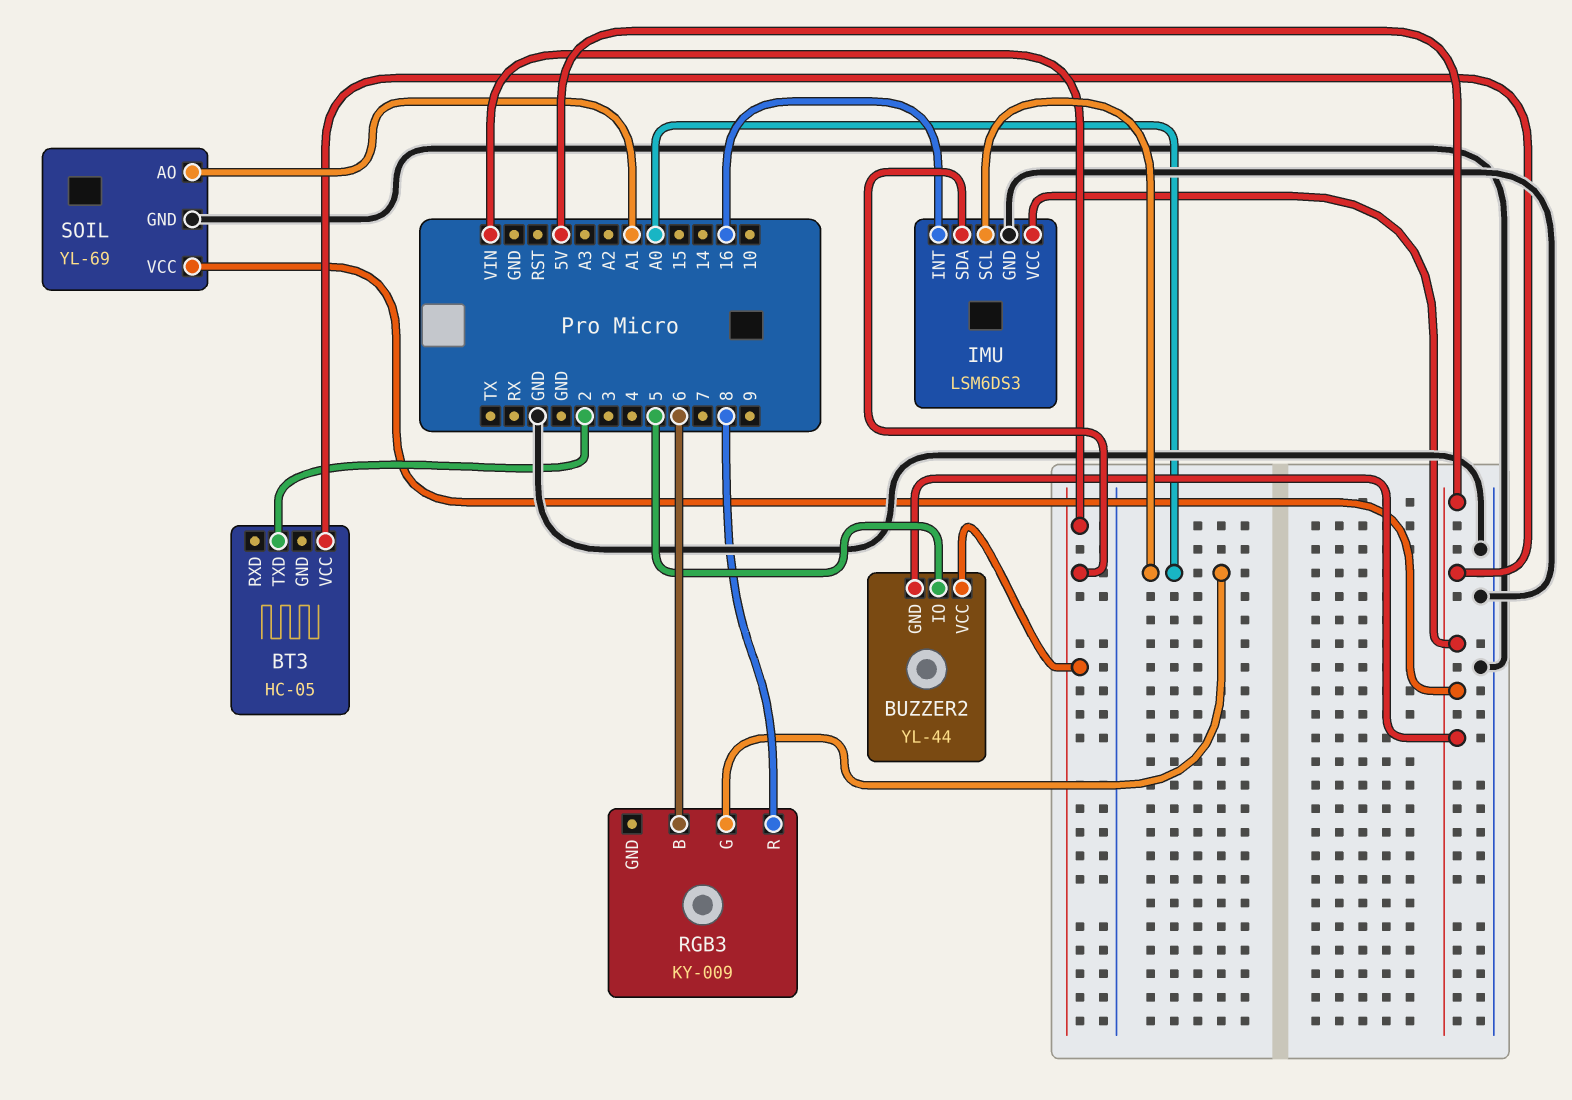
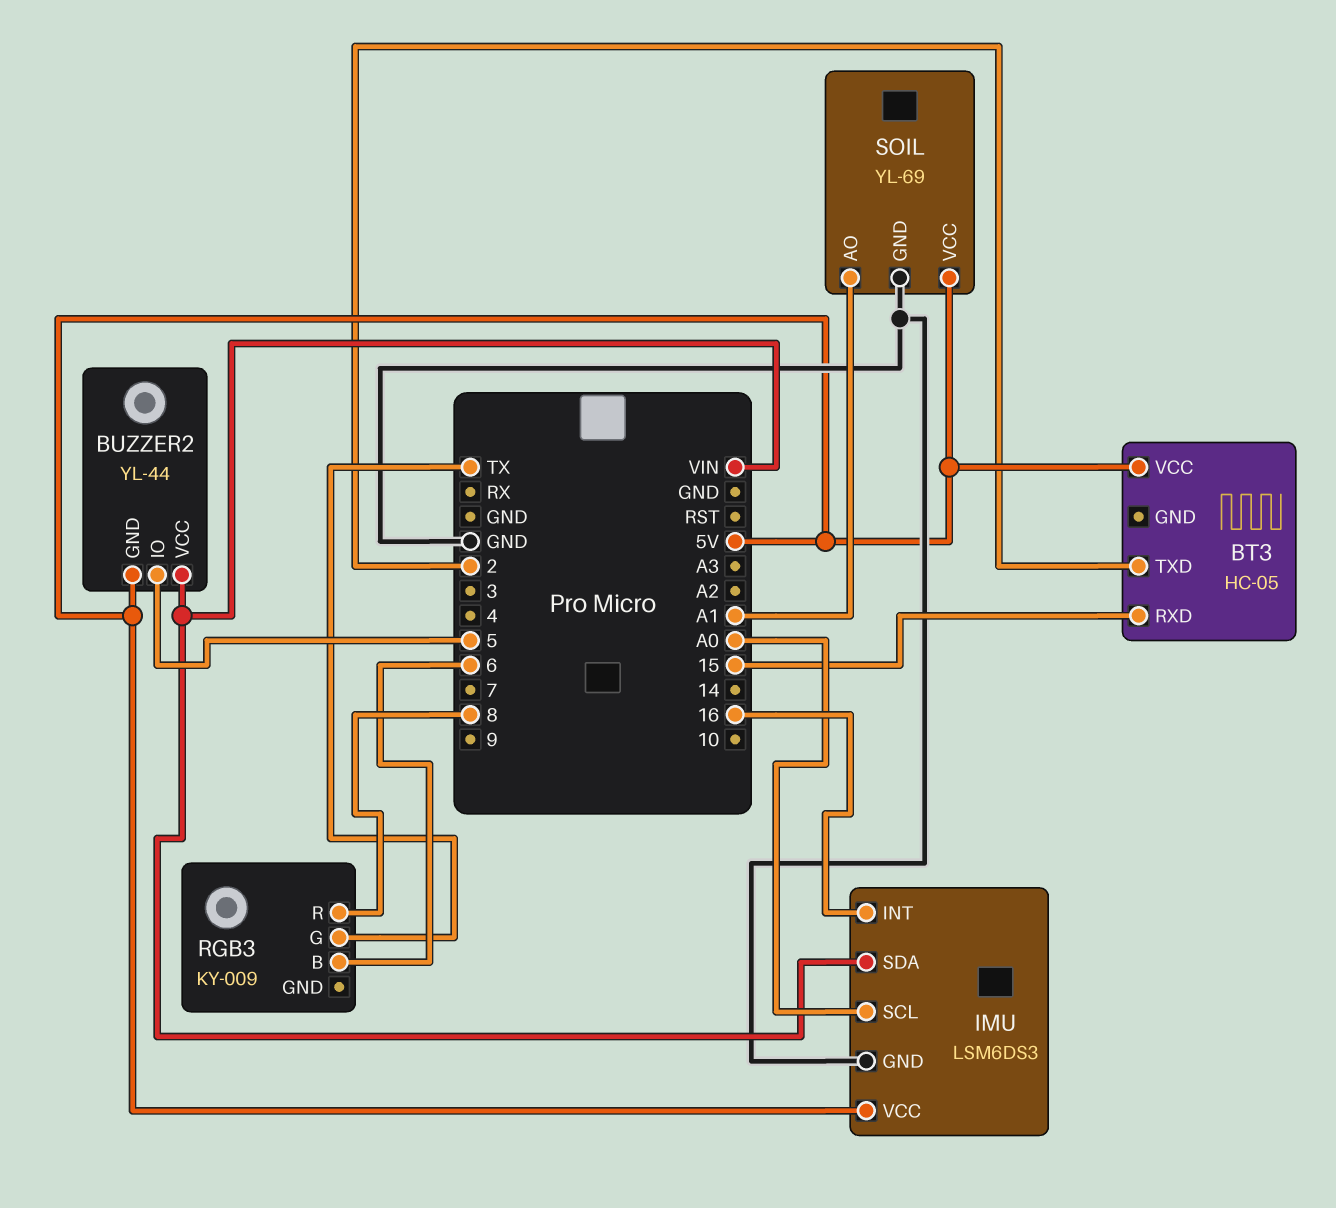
BT3 pin RXD: none -> 15
RGB3 pin G: A0 -> TX

